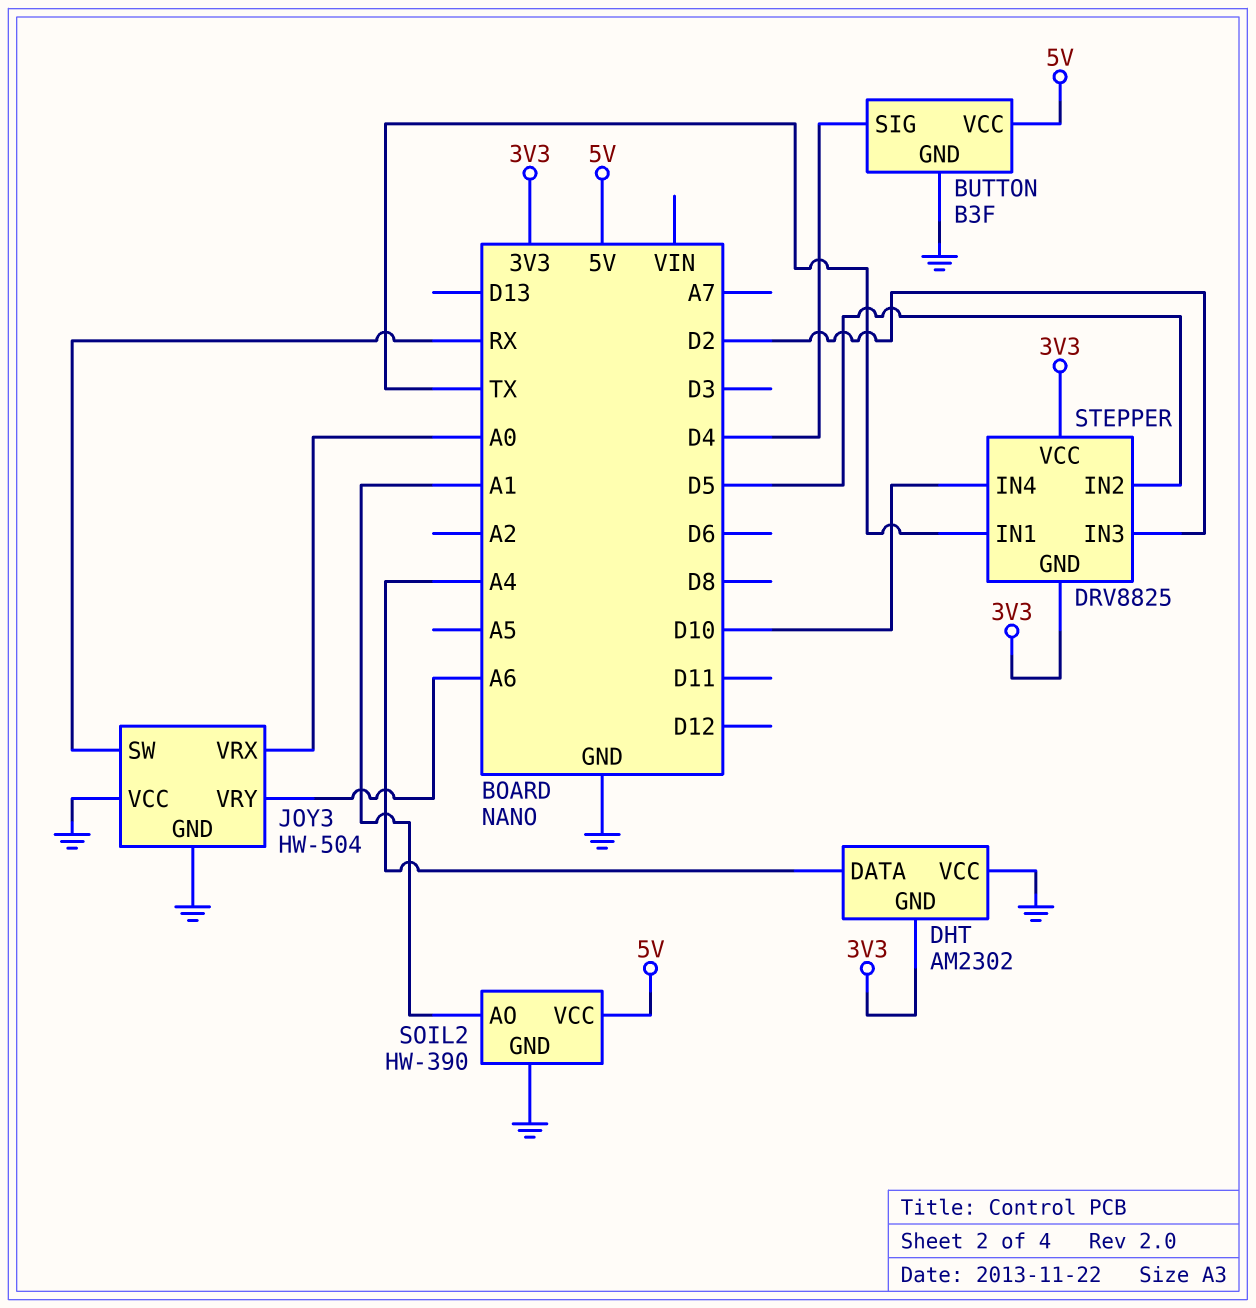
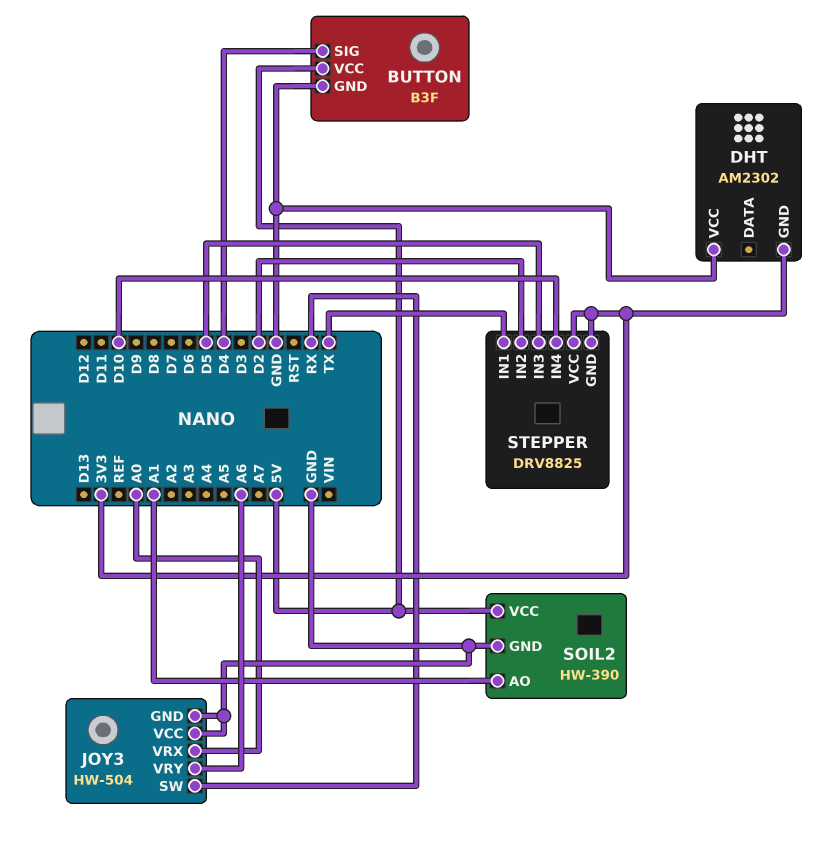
DHT pin DATA: A4 -> none
STEPPER pin IN2: D5 -> D2
STEPPER pin IN3: D2 -> D5

